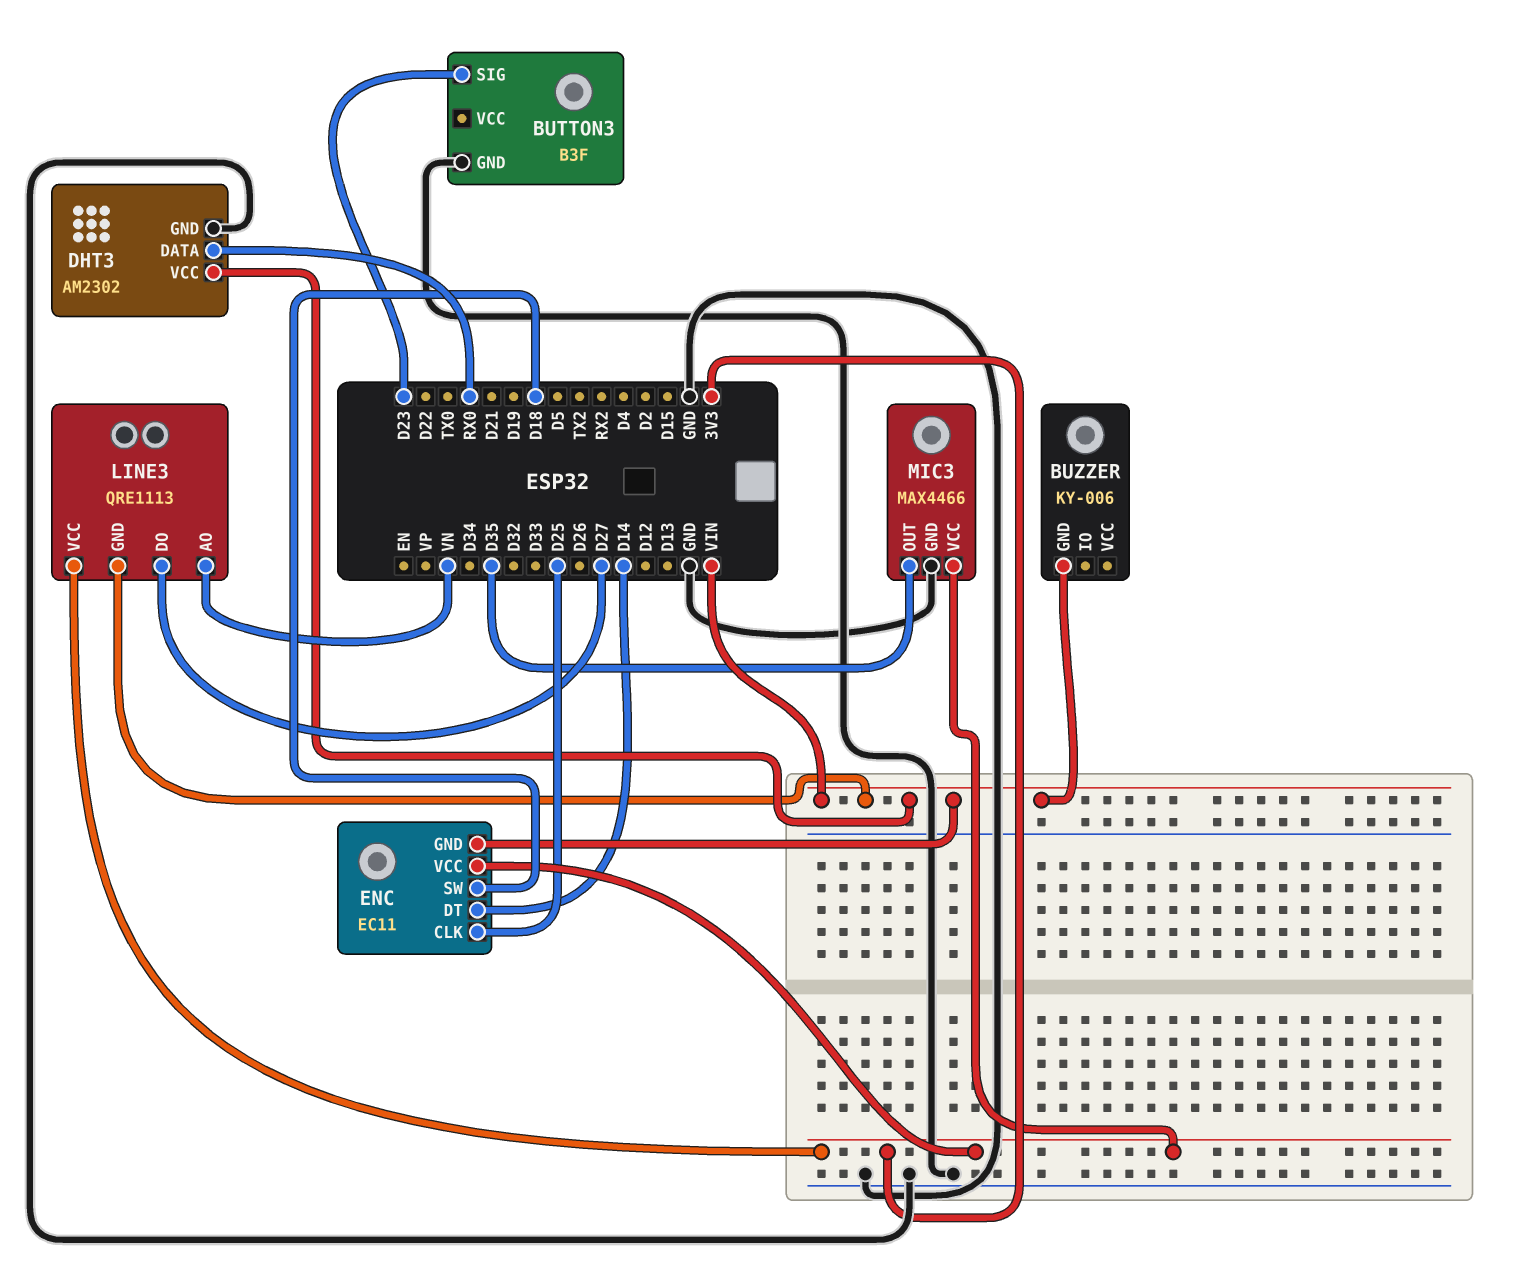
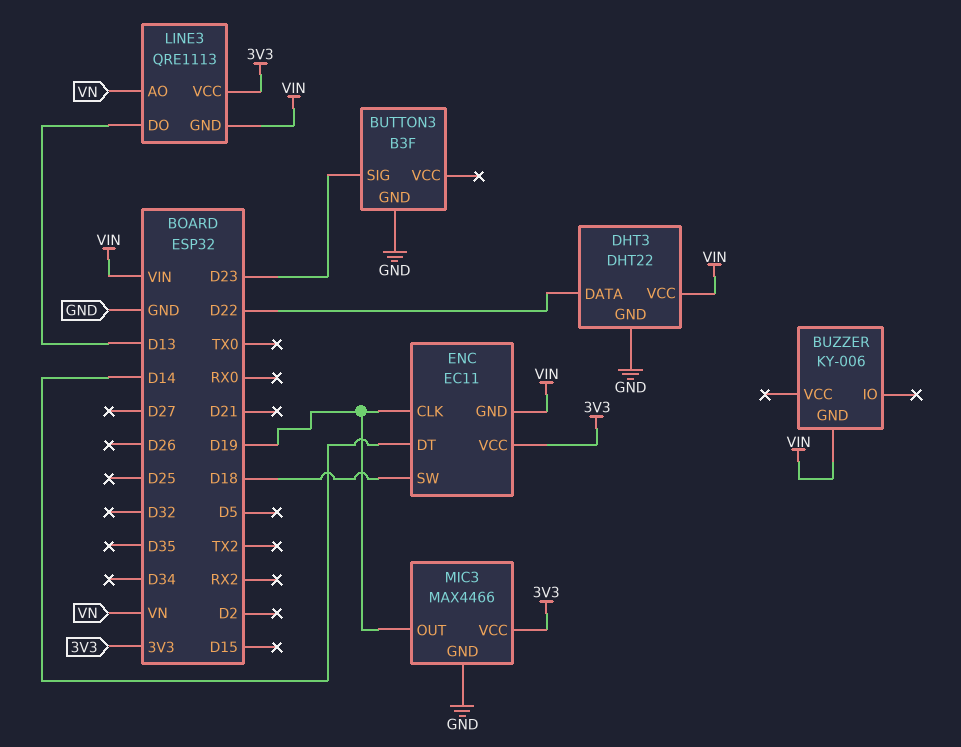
DHT3: AM2302 -> DHT22
DHT3 pin DATA: RX0 -> D22
ENC pin CLK: D25 -> D19
LINE3 pin DO: D27 -> D13
MIC3 pin OUT: D35 -> D19

